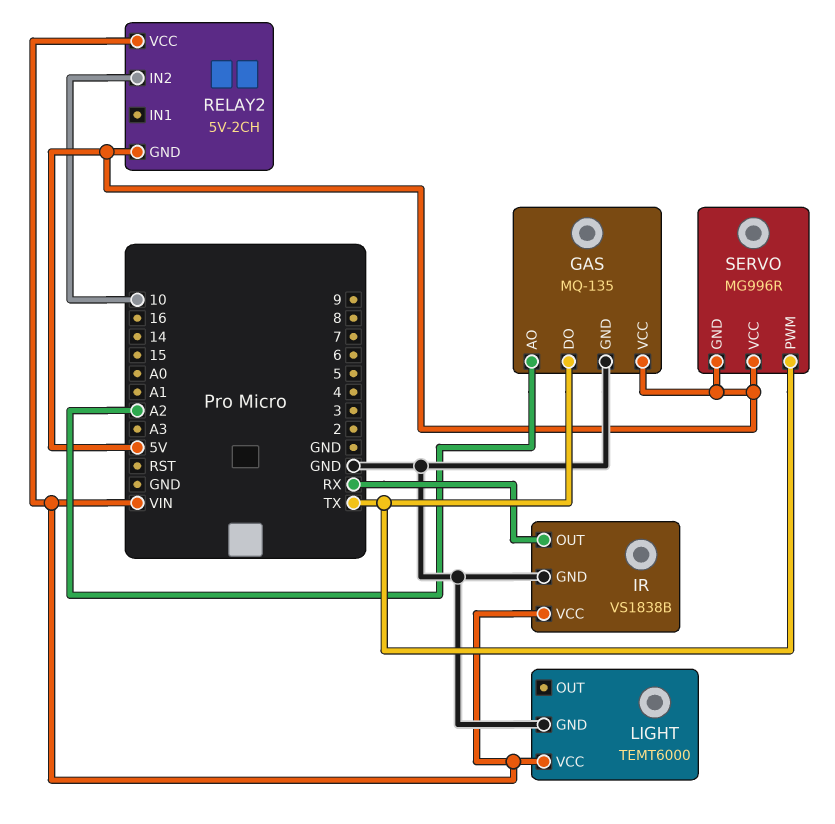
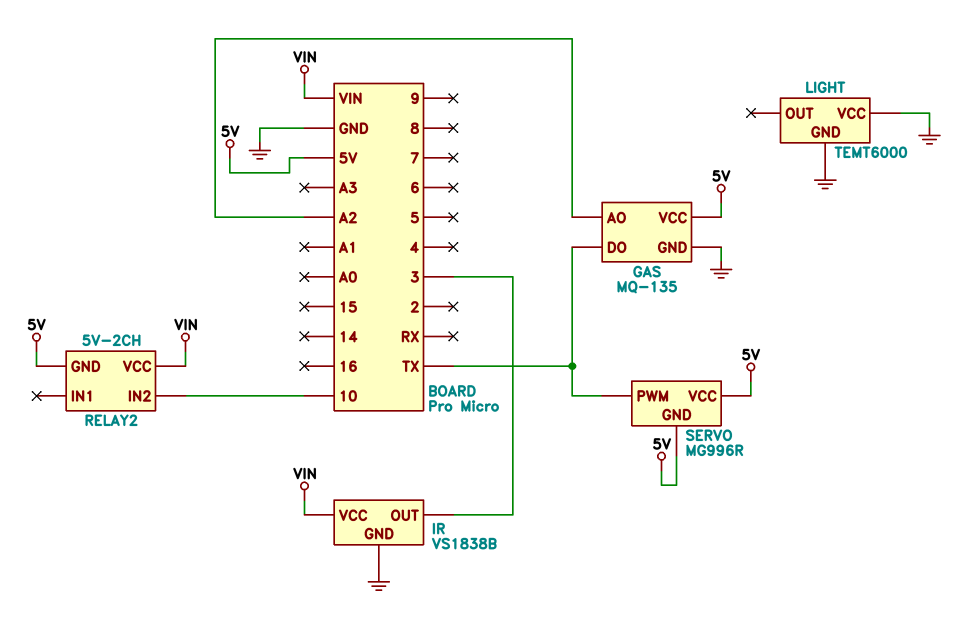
IR pin OUT: RX -> 3
LIGHT pin VCC: VIN -> GND

